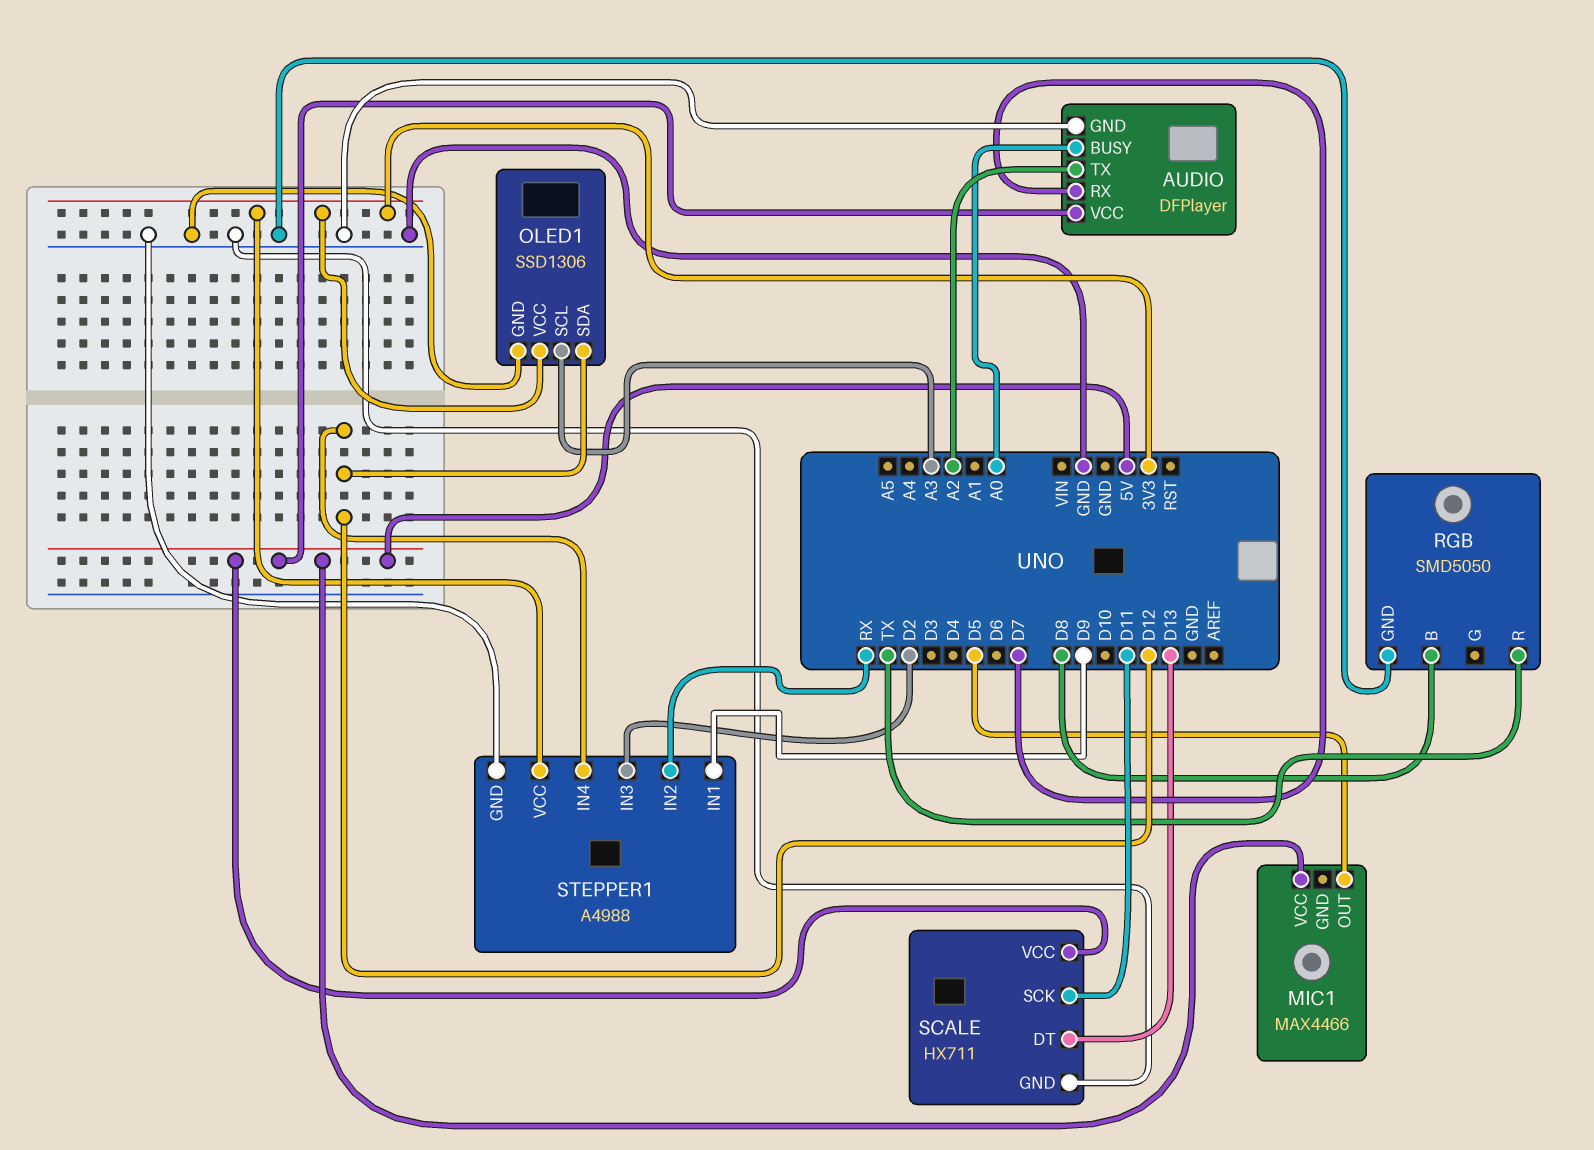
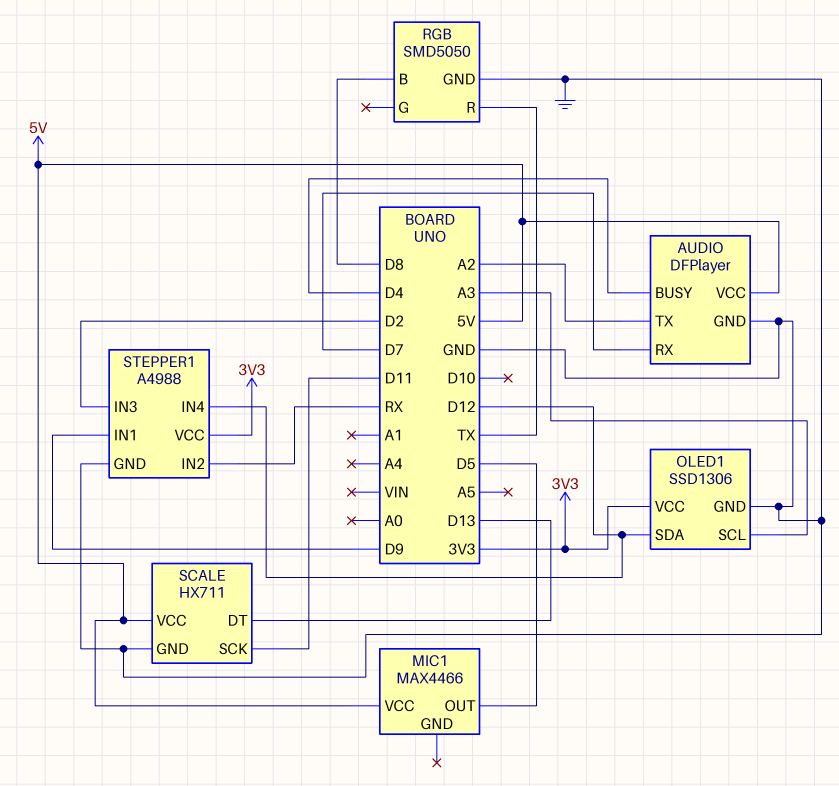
AUDIO pin BUSY: A0 -> D4

